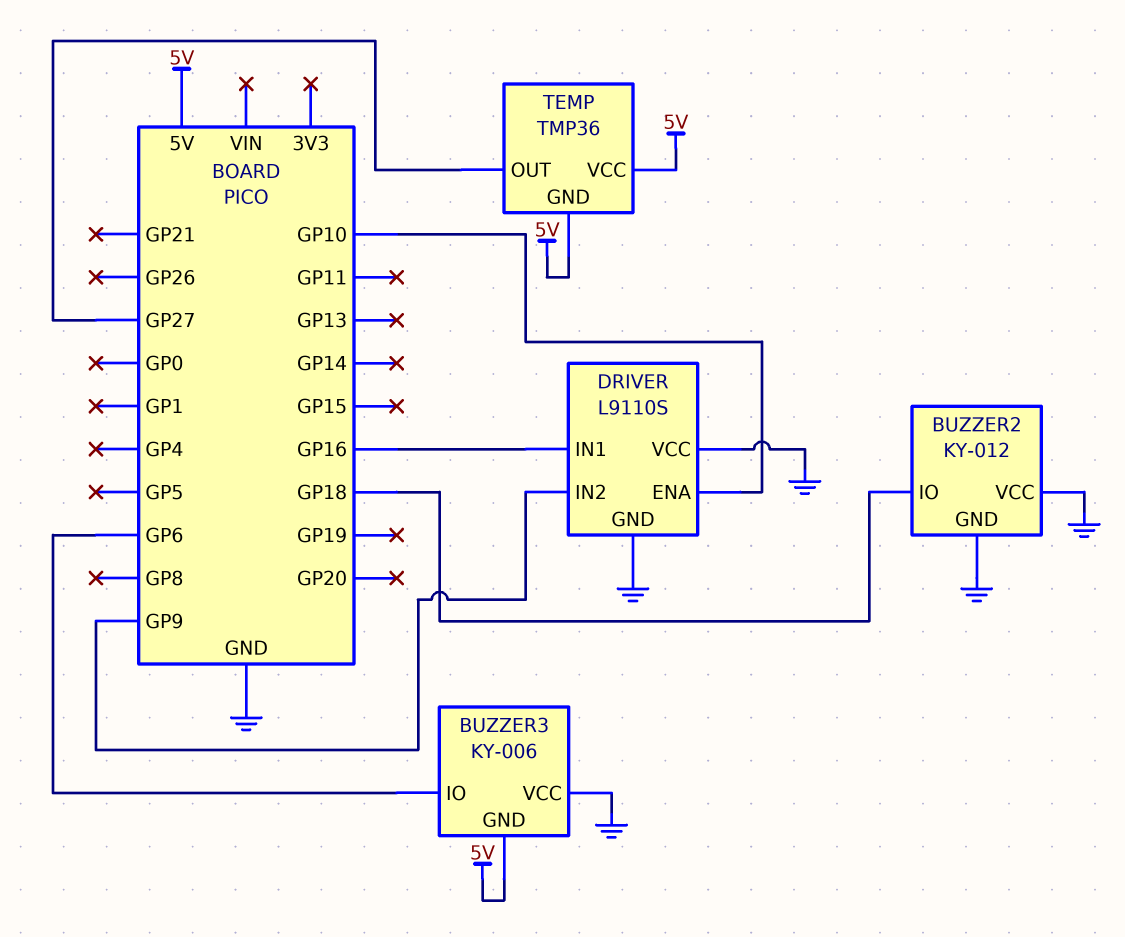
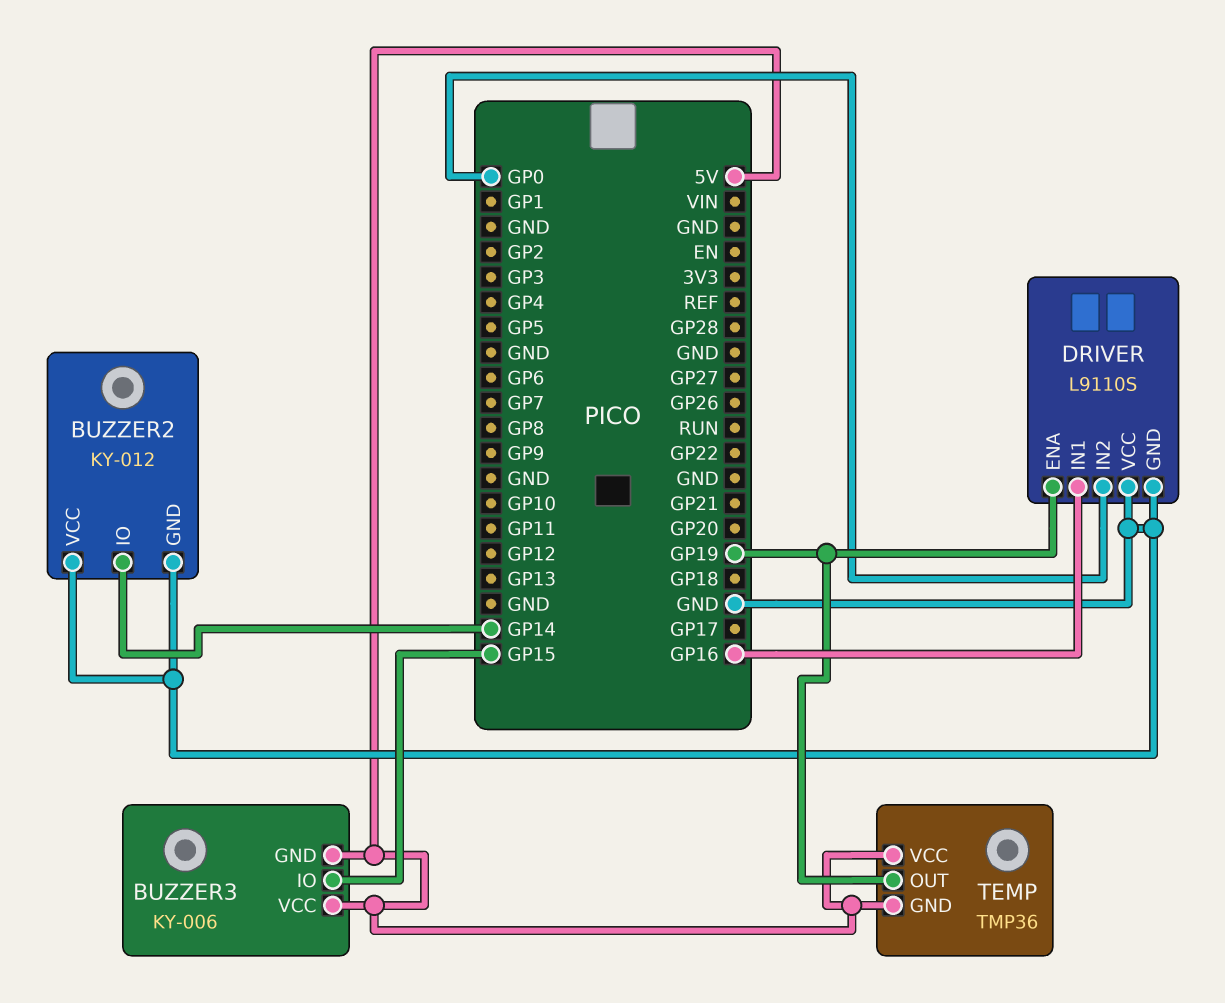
BUZZER2 pin IO: GP18 -> GP14
BUZZER3 pin IO: GP6 -> GP15
BUZZER3 pin VCC: GND -> 5V
DRIVER pin ENA: GP10 -> GP19
DRIVER pin IN2: GP9 -> GP0
TEMP pin OUT: GP27 -> GP19

